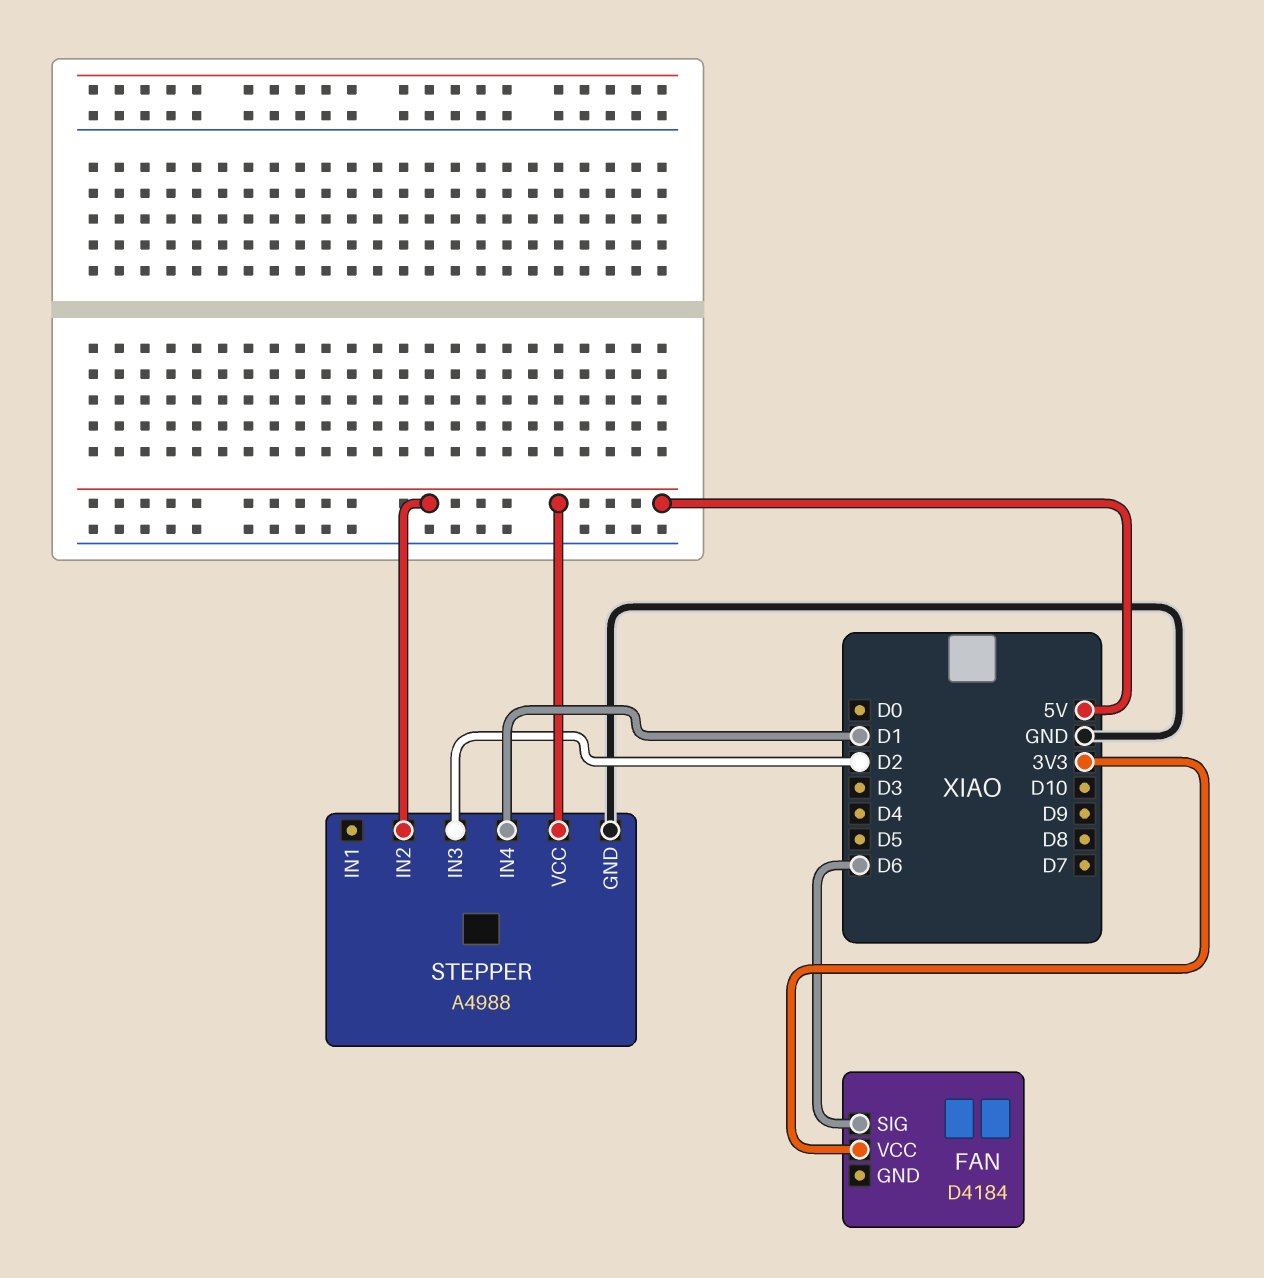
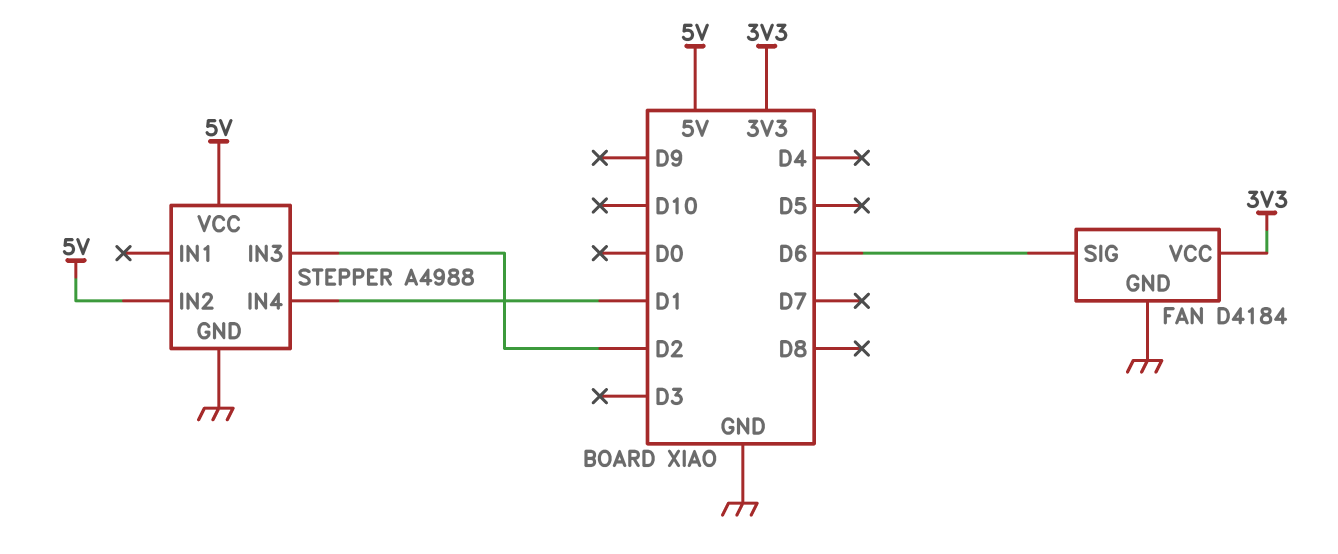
FAN pin GND: none -> GND

